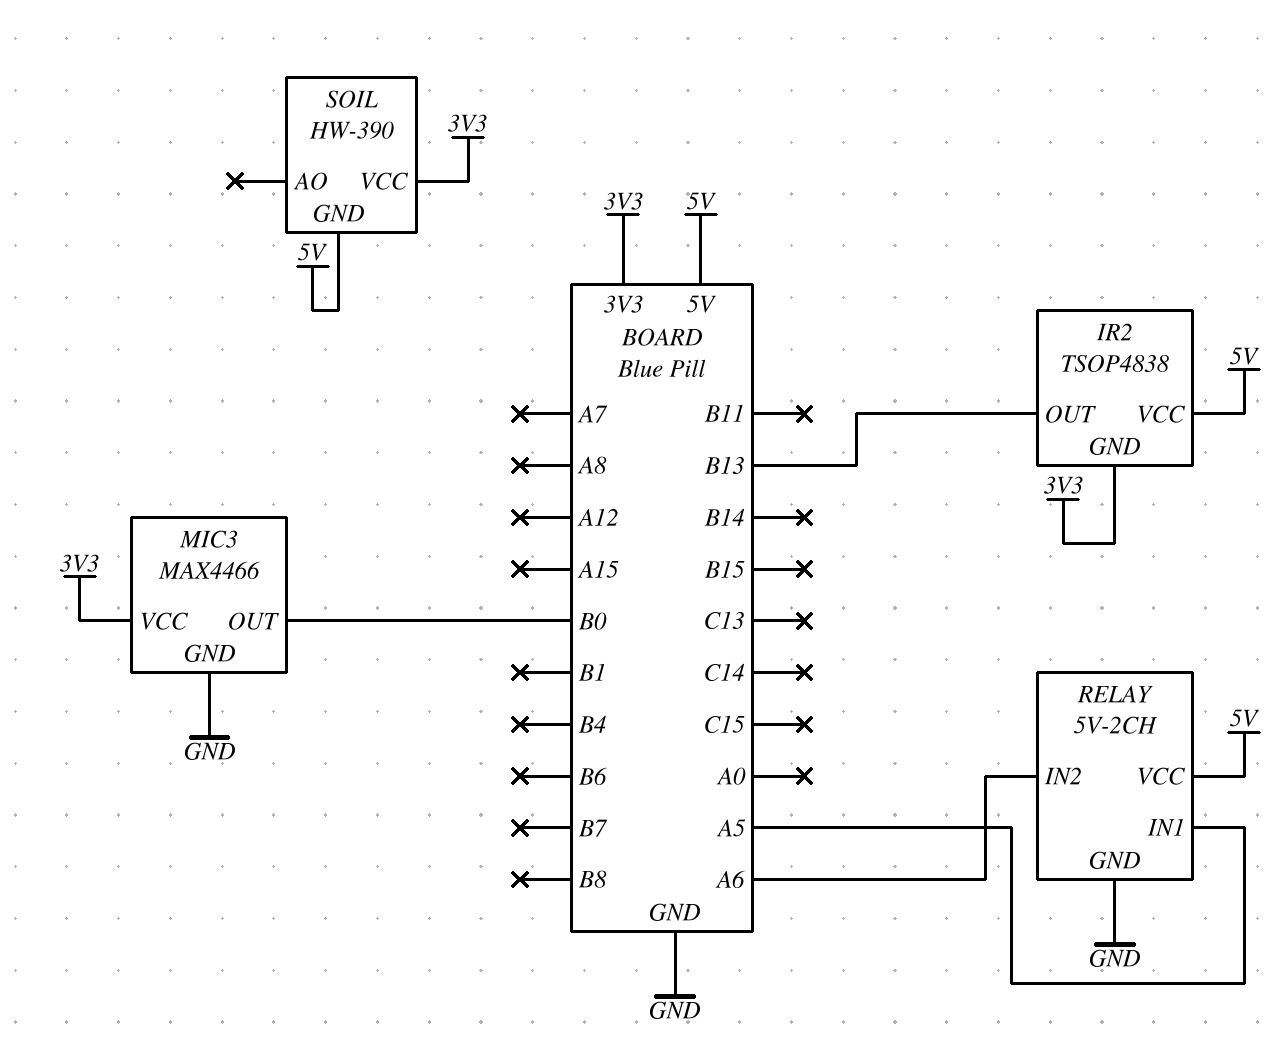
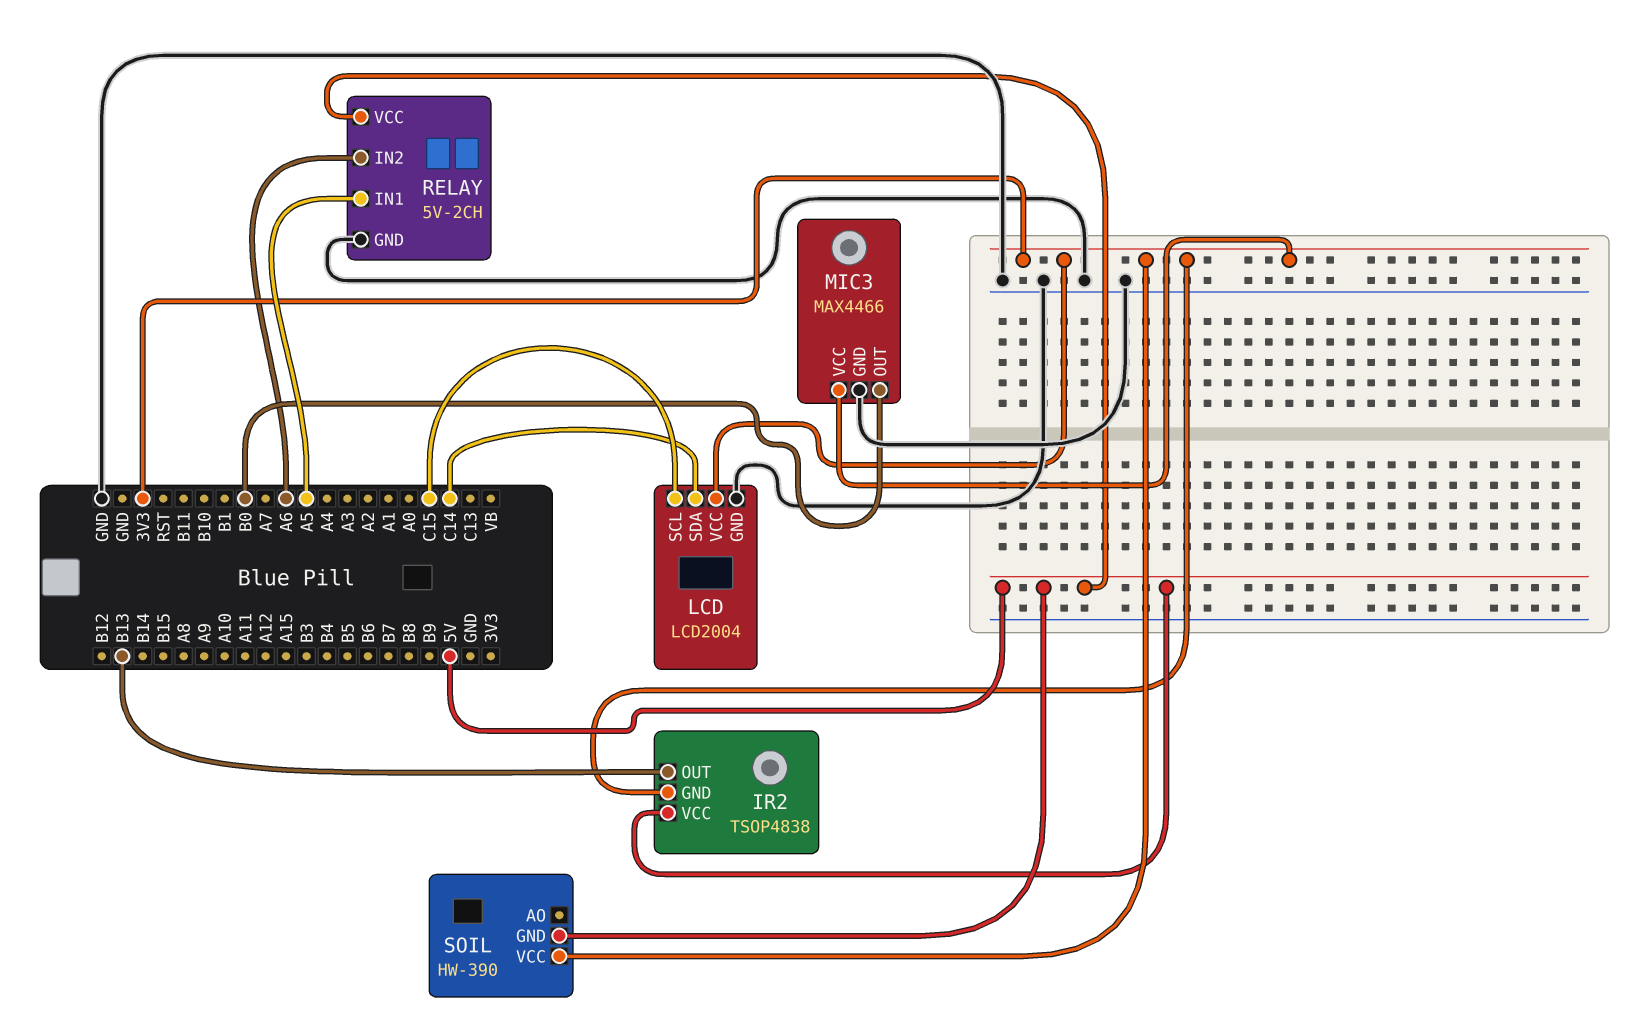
LCD: none -> LCD2004
LCD pin GND: none -> GND
LCD pin SCL: none -> C15
LCD pin SDA: none -> C14
LCD pin VCC: none -> 3V3

